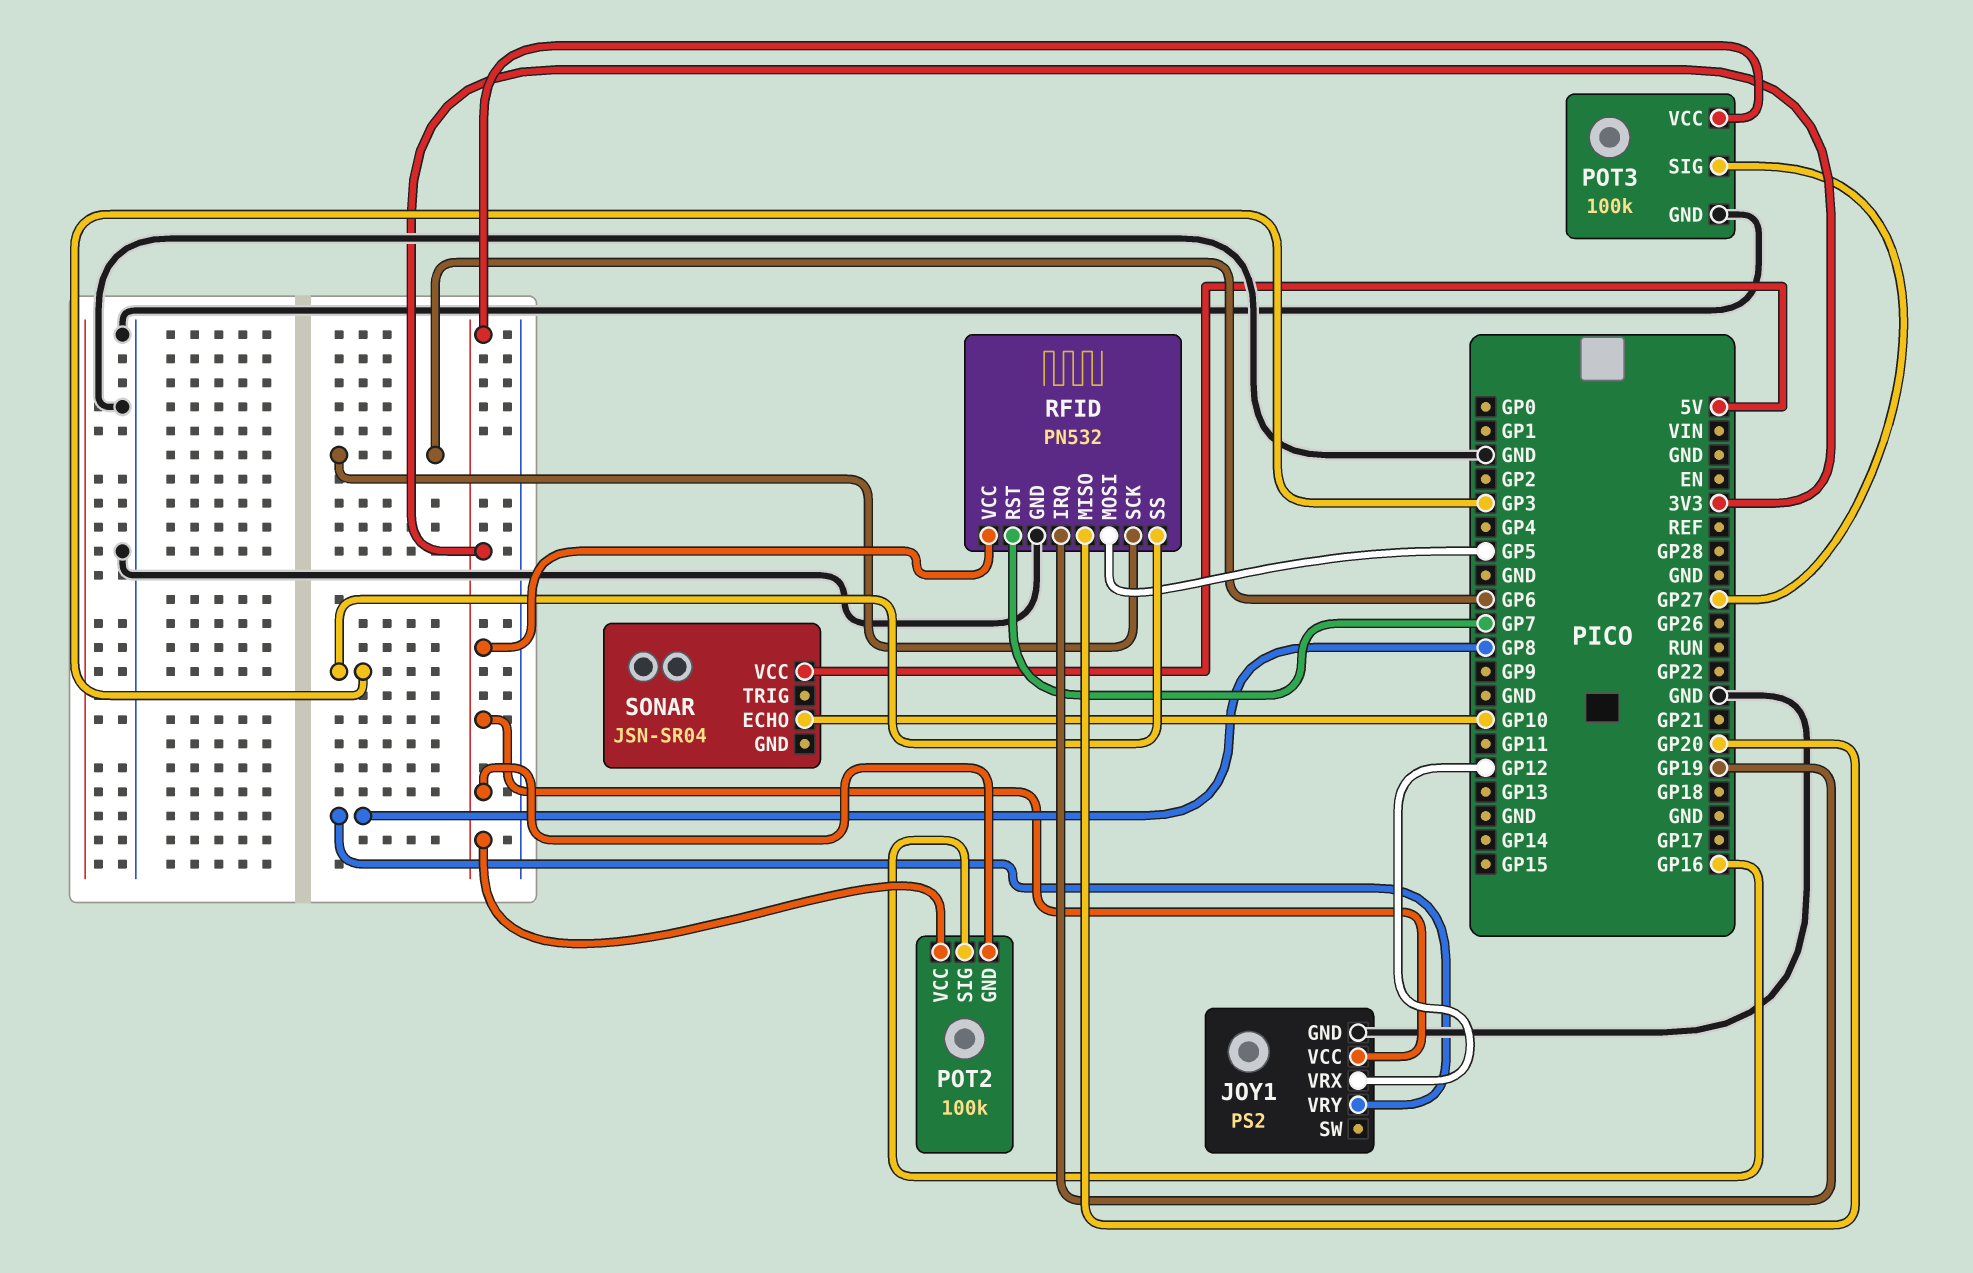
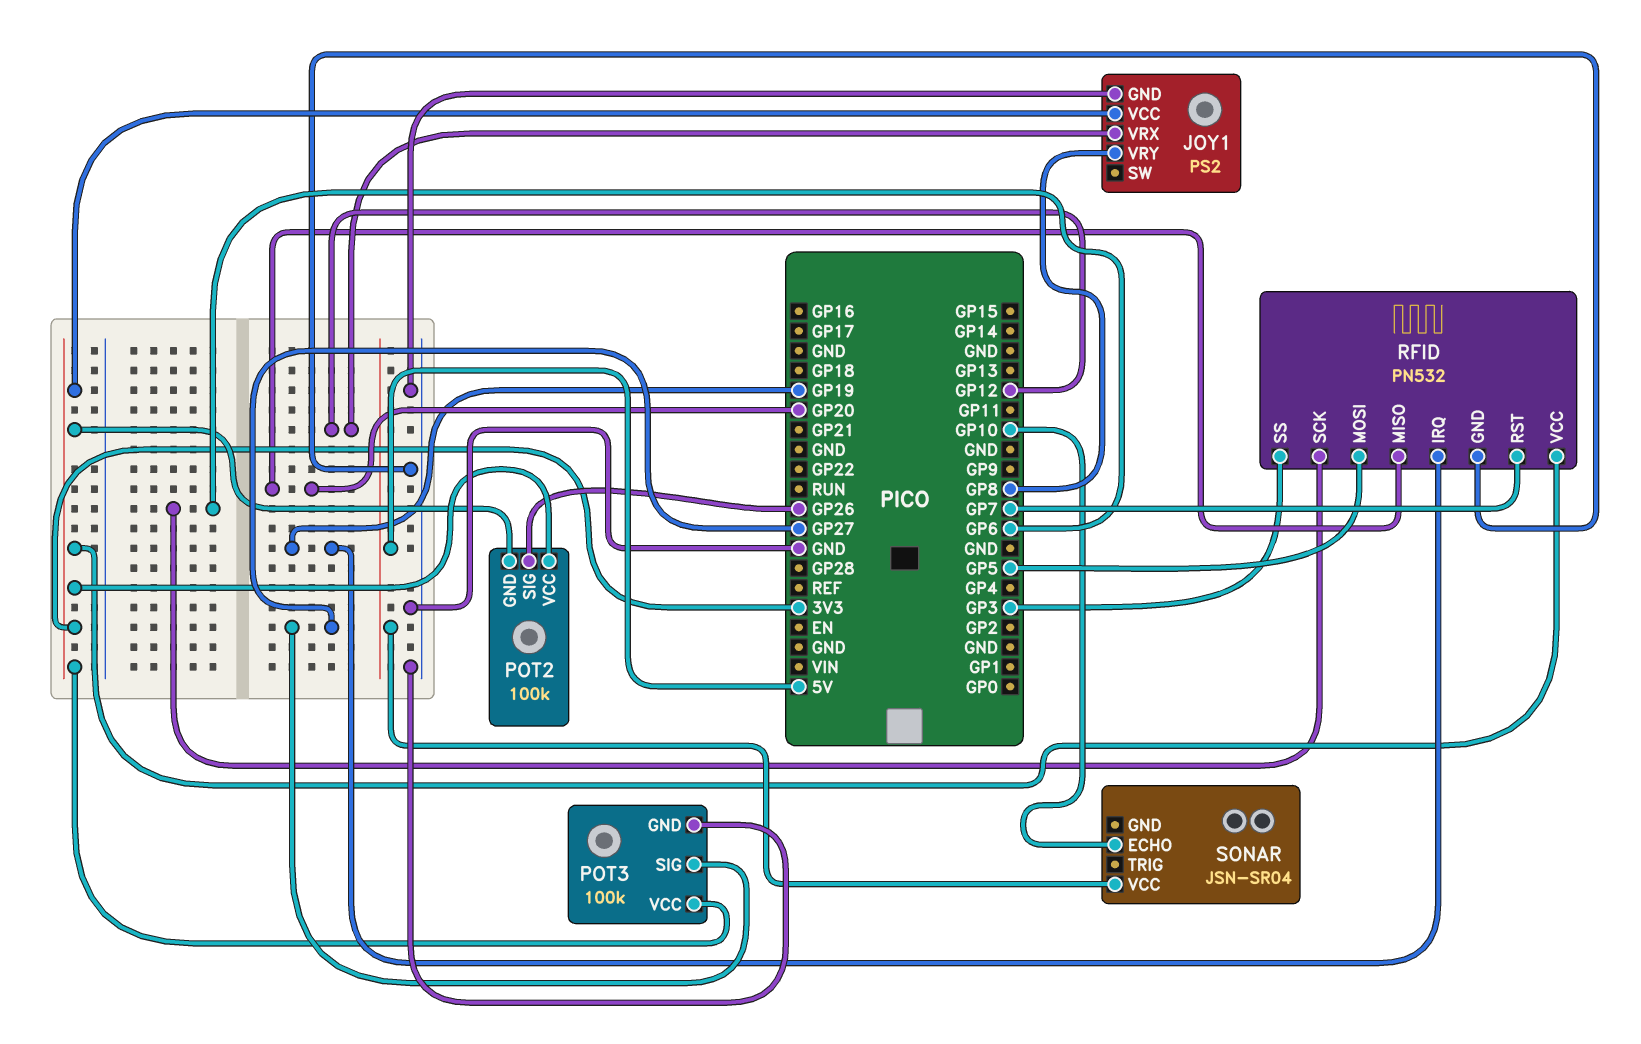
POT2 pin SIG: GP16 -> GP26

